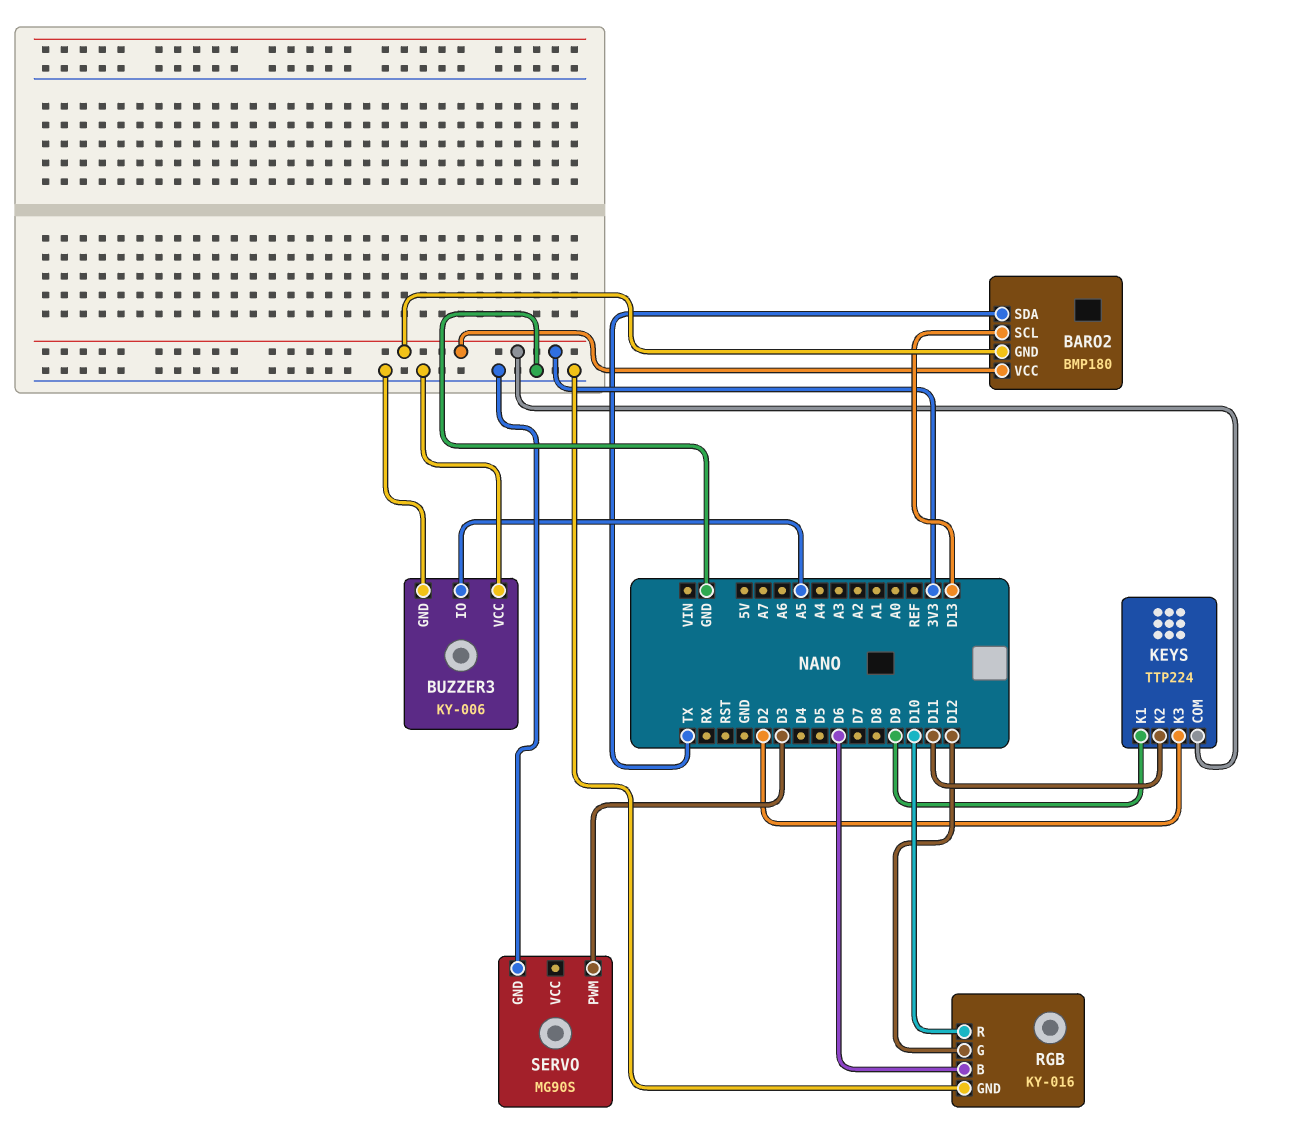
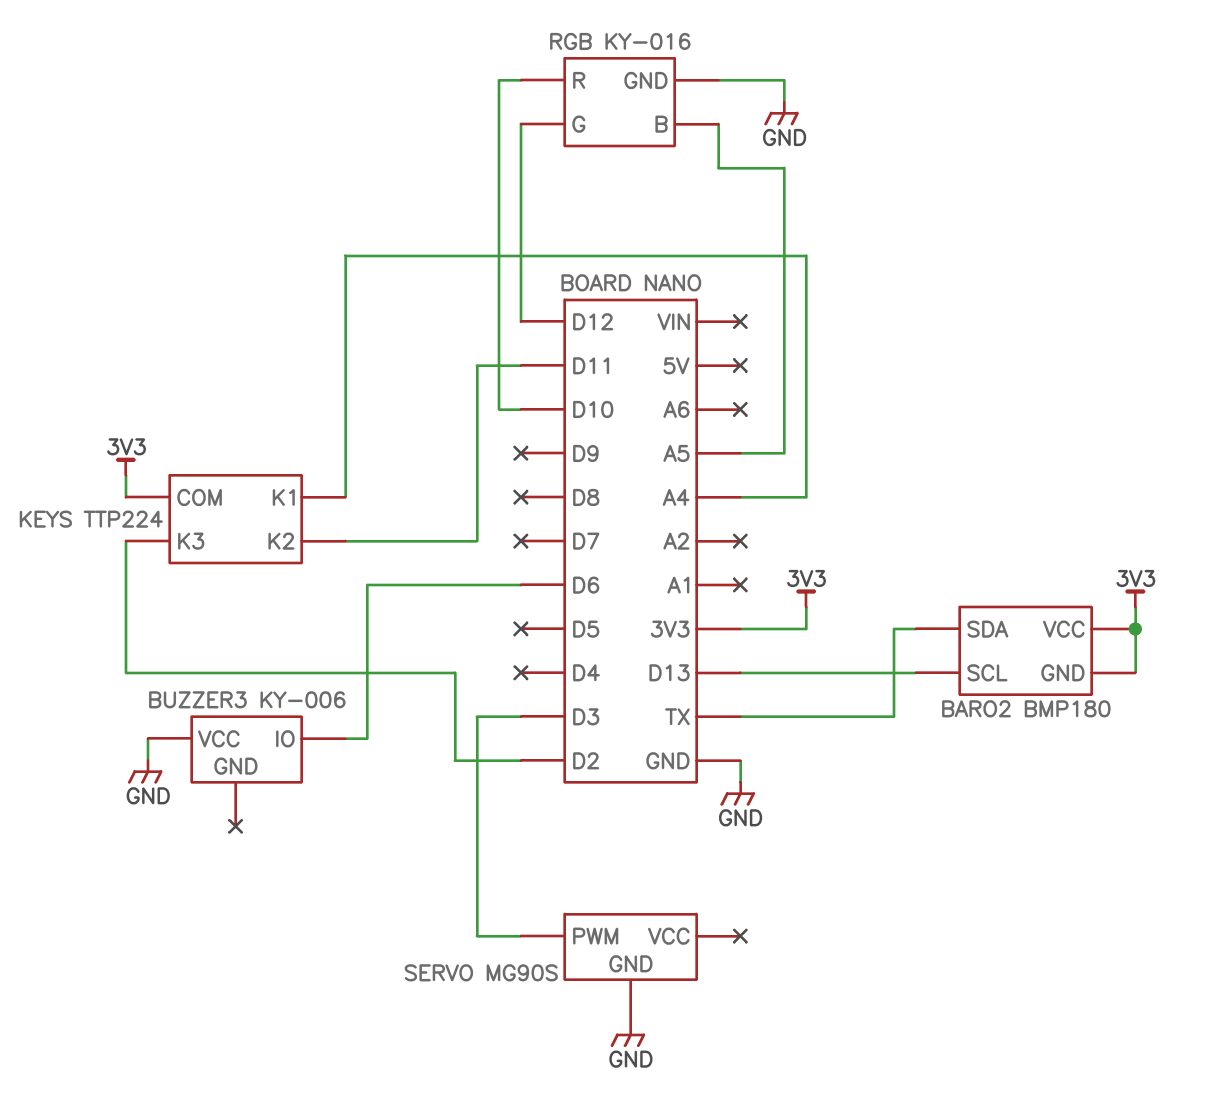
BUZZER3 pin GND: GND -> none
BUZZER3 pin IO: A5 -> D6
KEYS pin K1: D9 -> A4
RGB pin B: D6 -> A5

